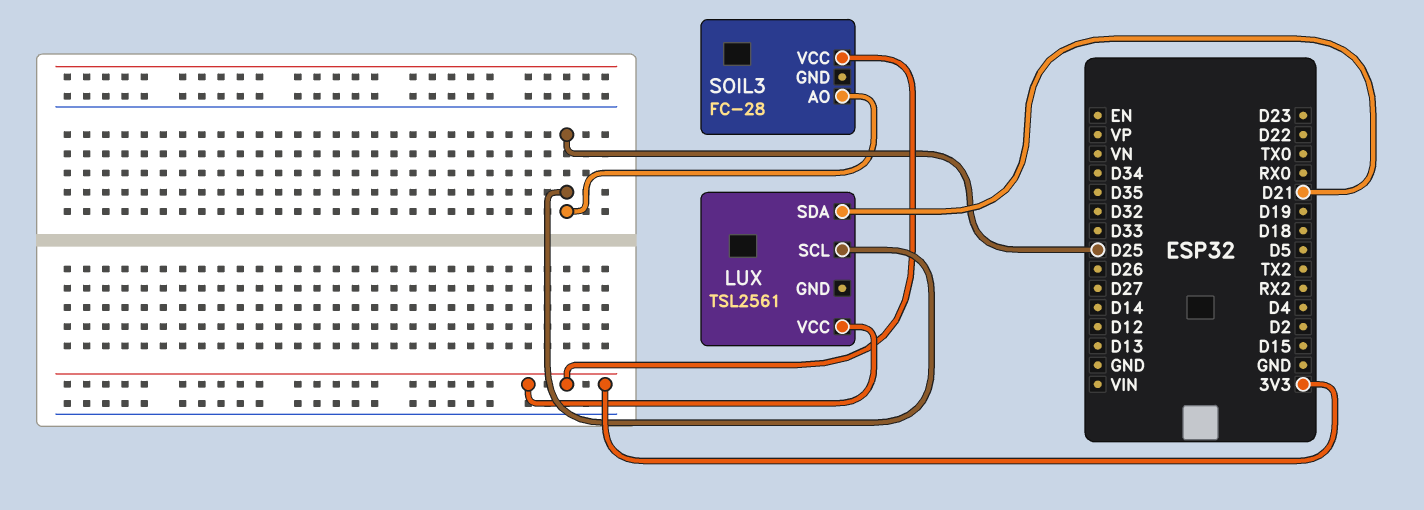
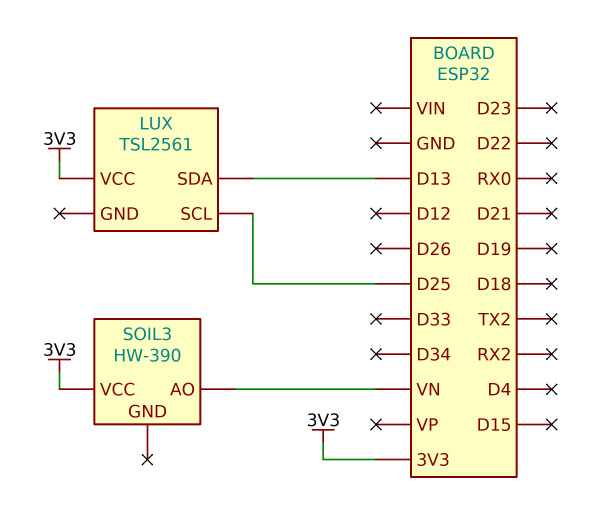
LUX pin SDA: D21 -> D13
SOIL3: FC-28 -> HW-390
SOIL3 pin AO: D25 -> VN

